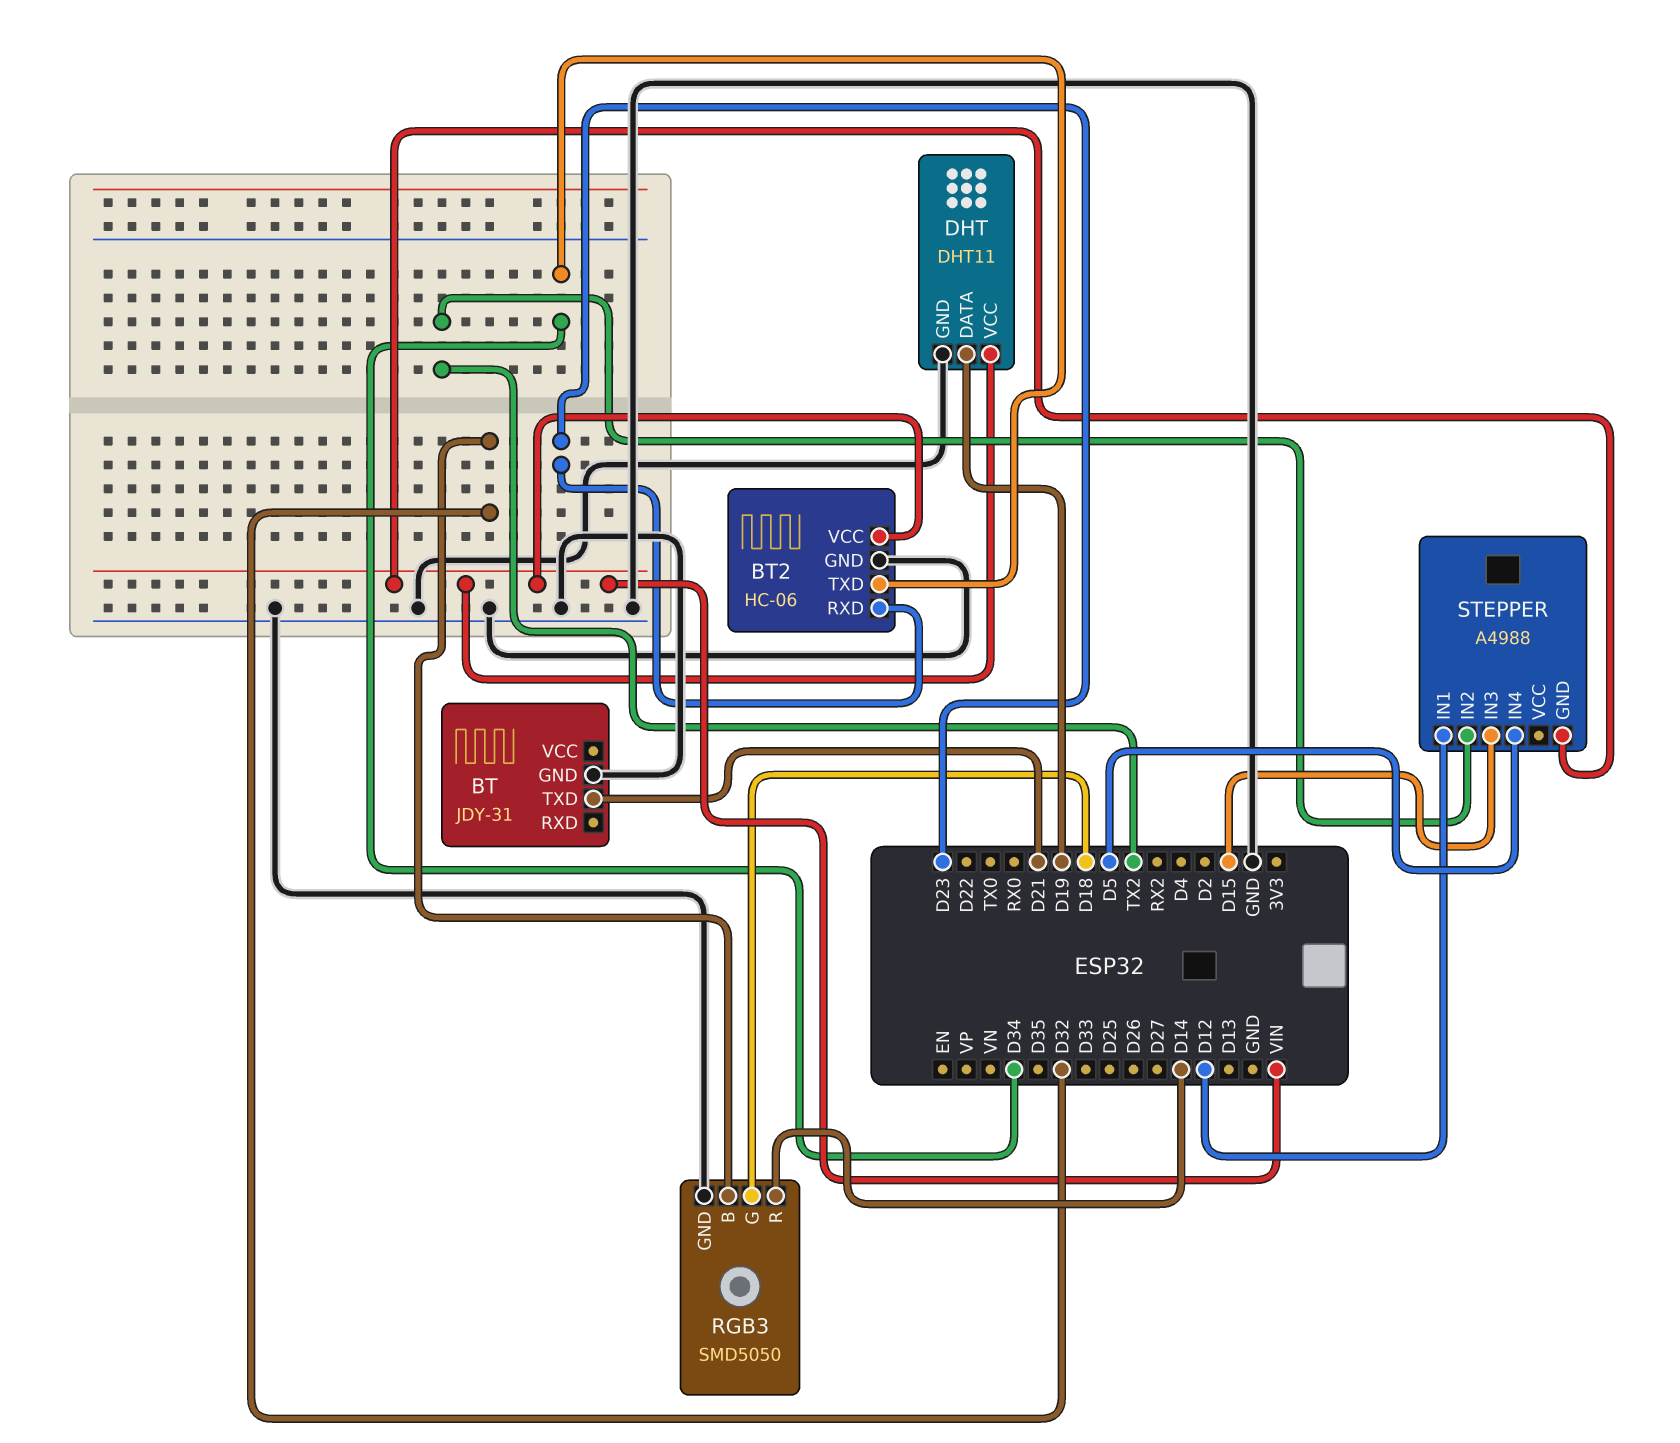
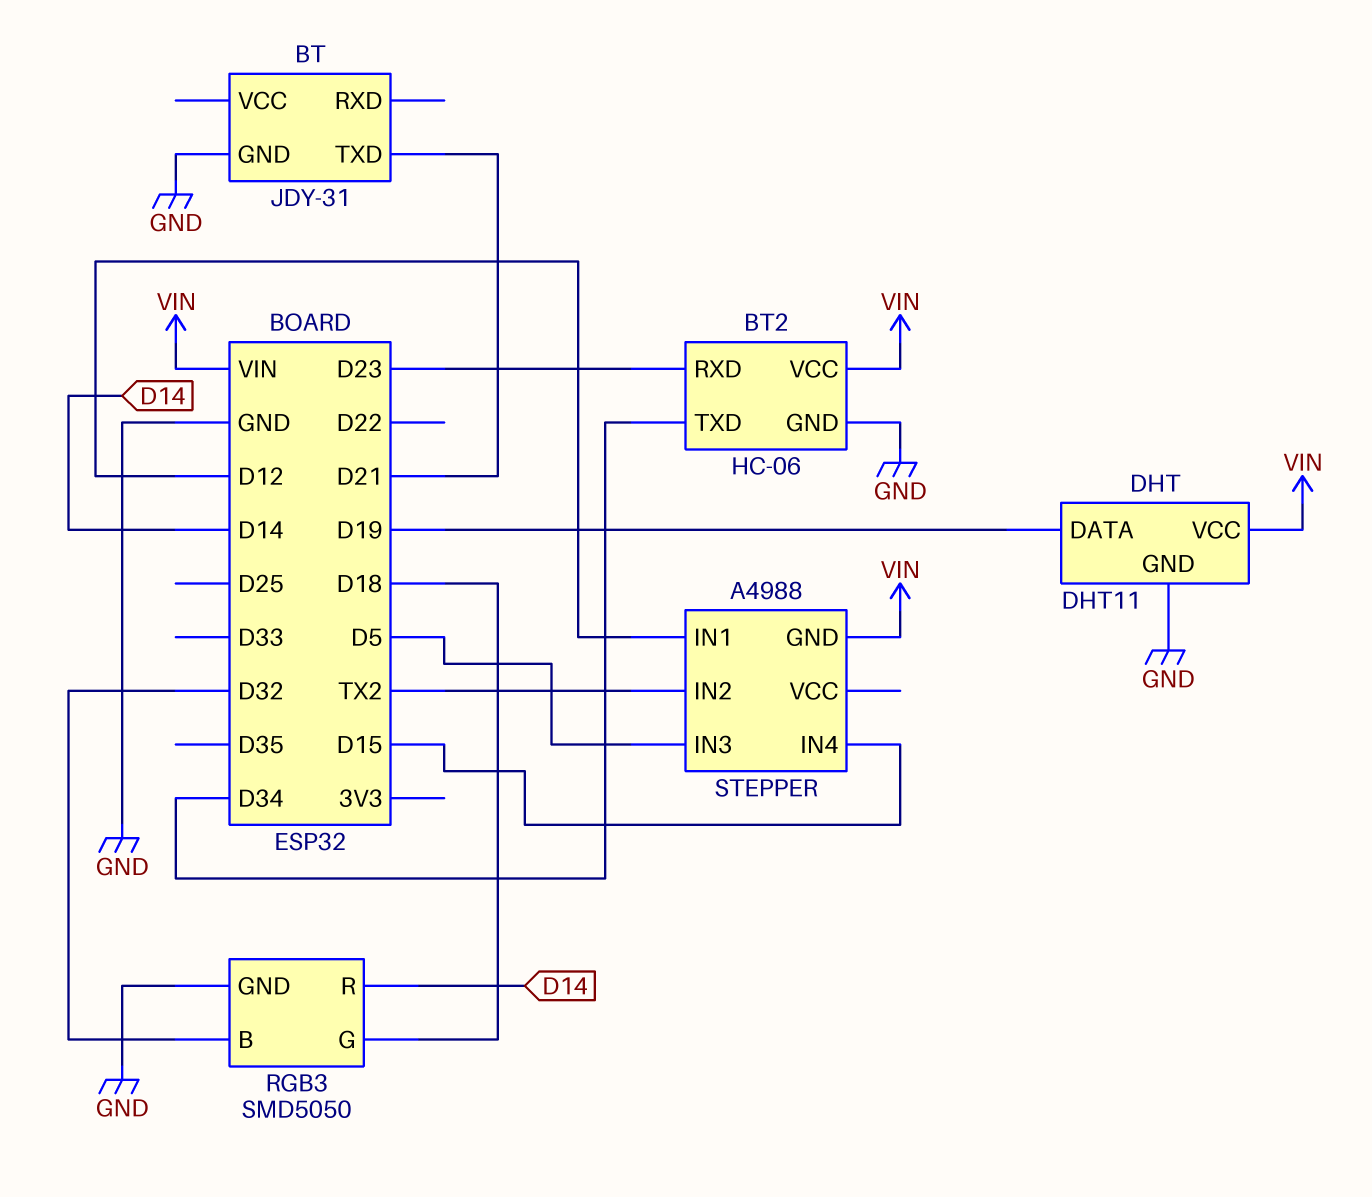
STEPPER pin IN3: D15 -> D5
STEPPER pin IN4: D5 -> D15

